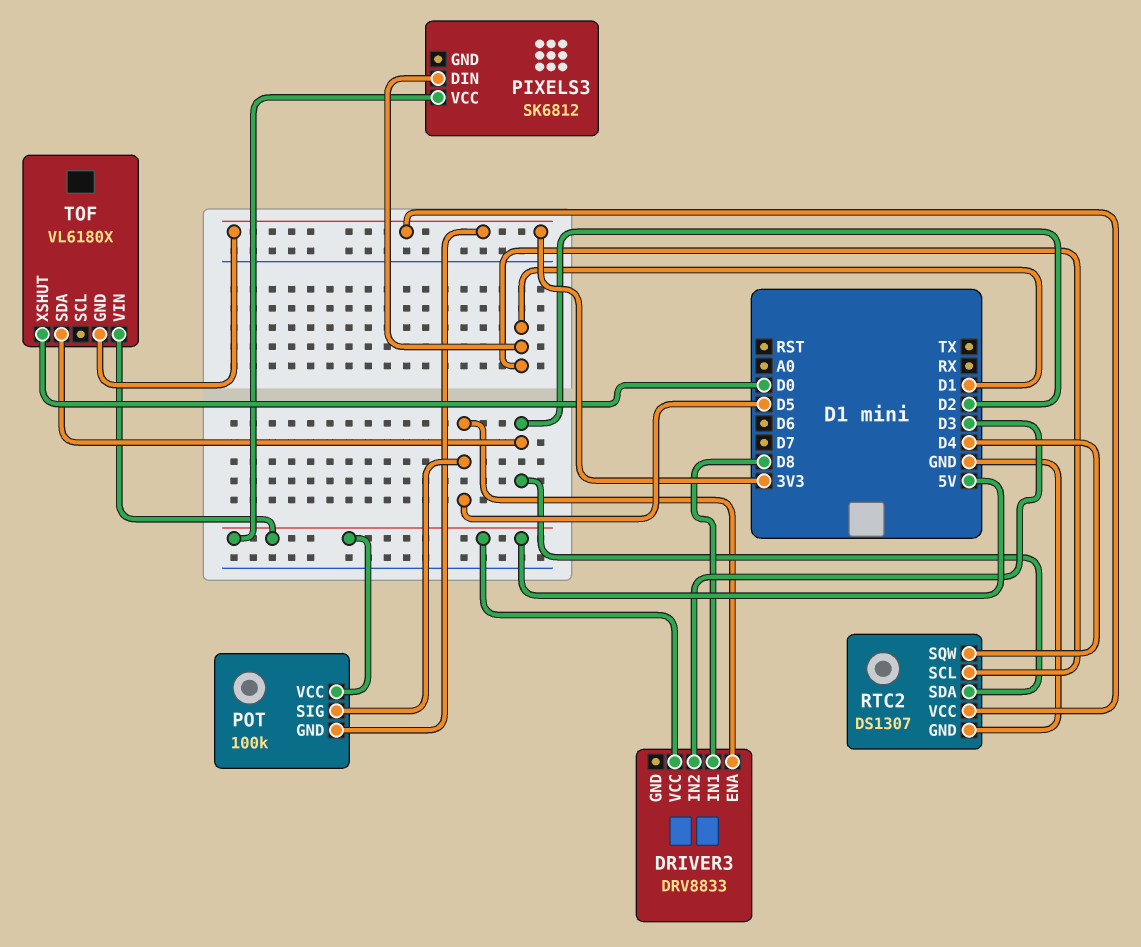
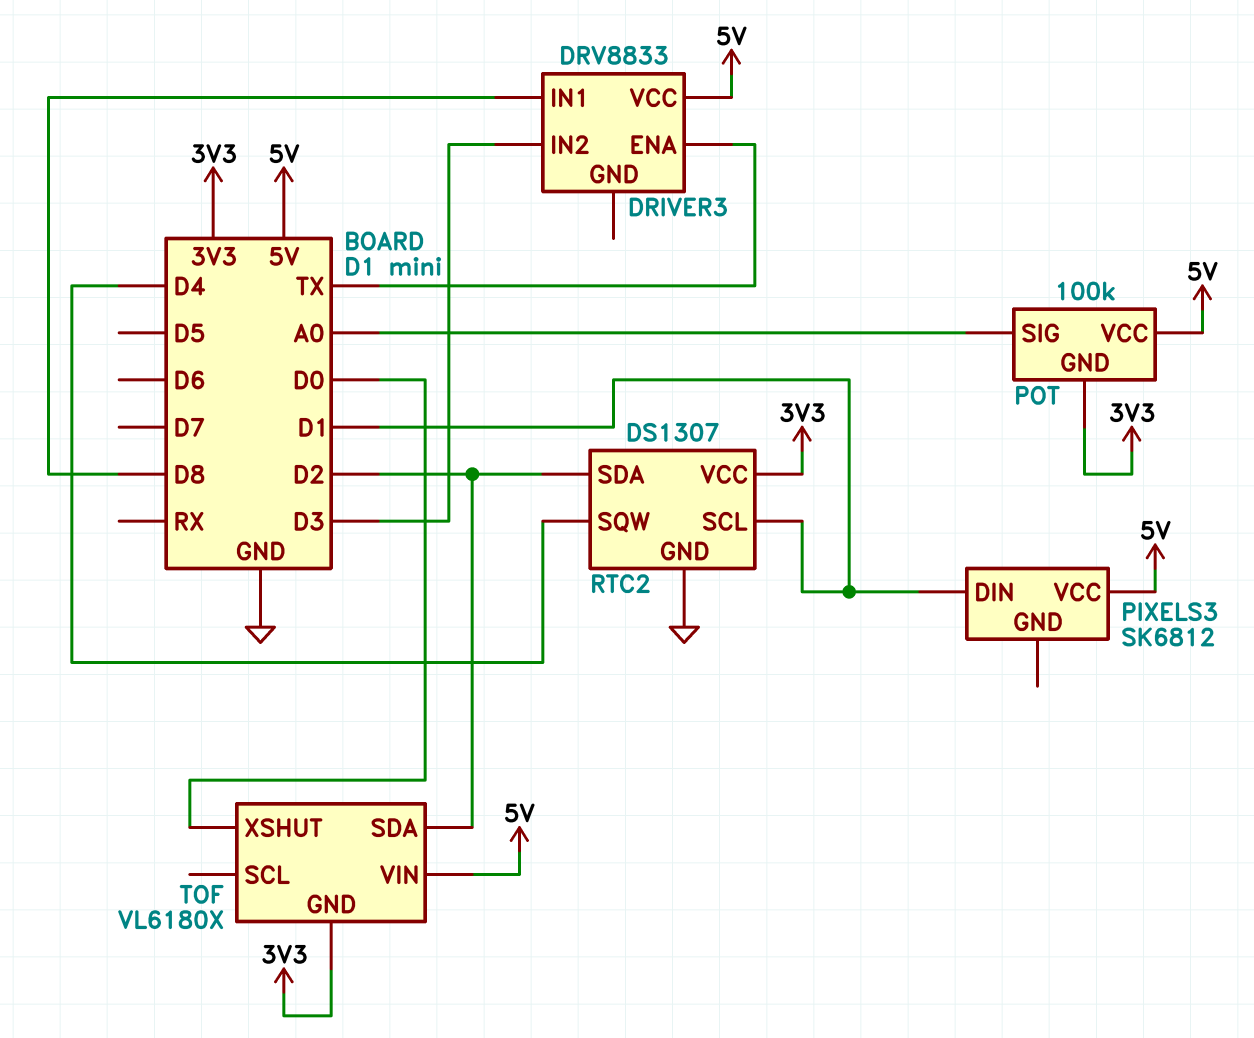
DRIVER3 pin ENA: D5 -> TX
POT pin SIG: D5 -> A0

